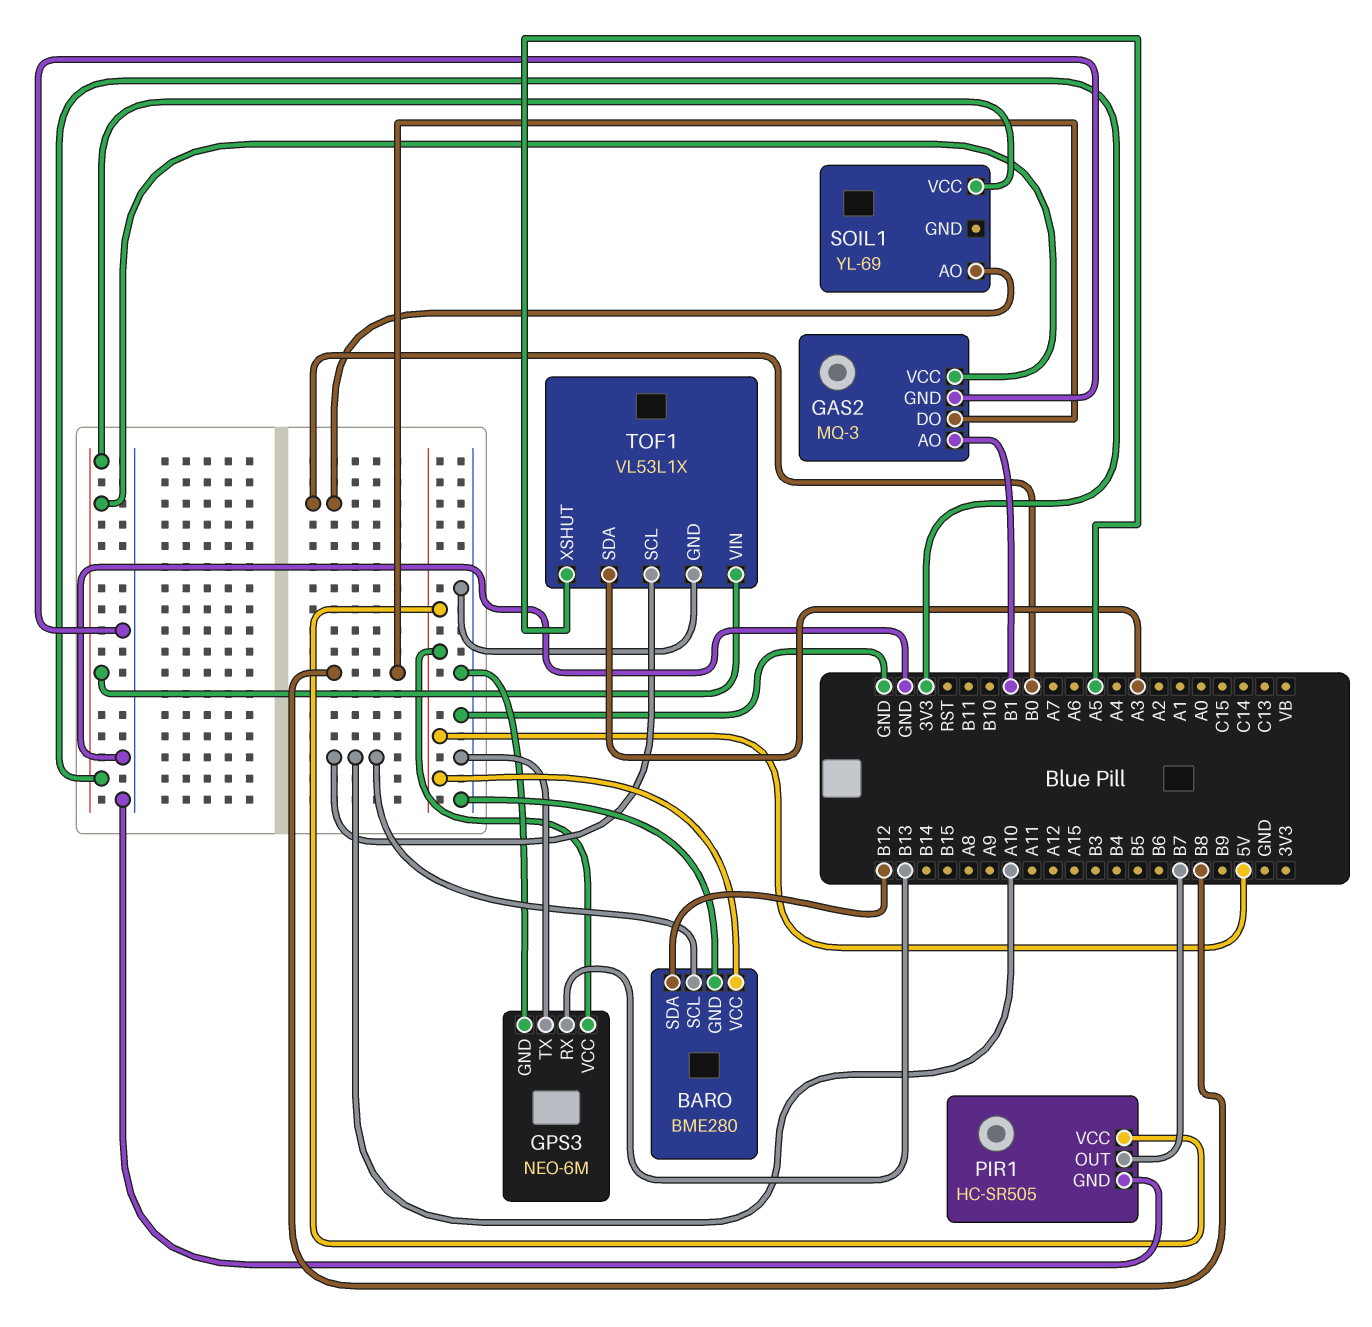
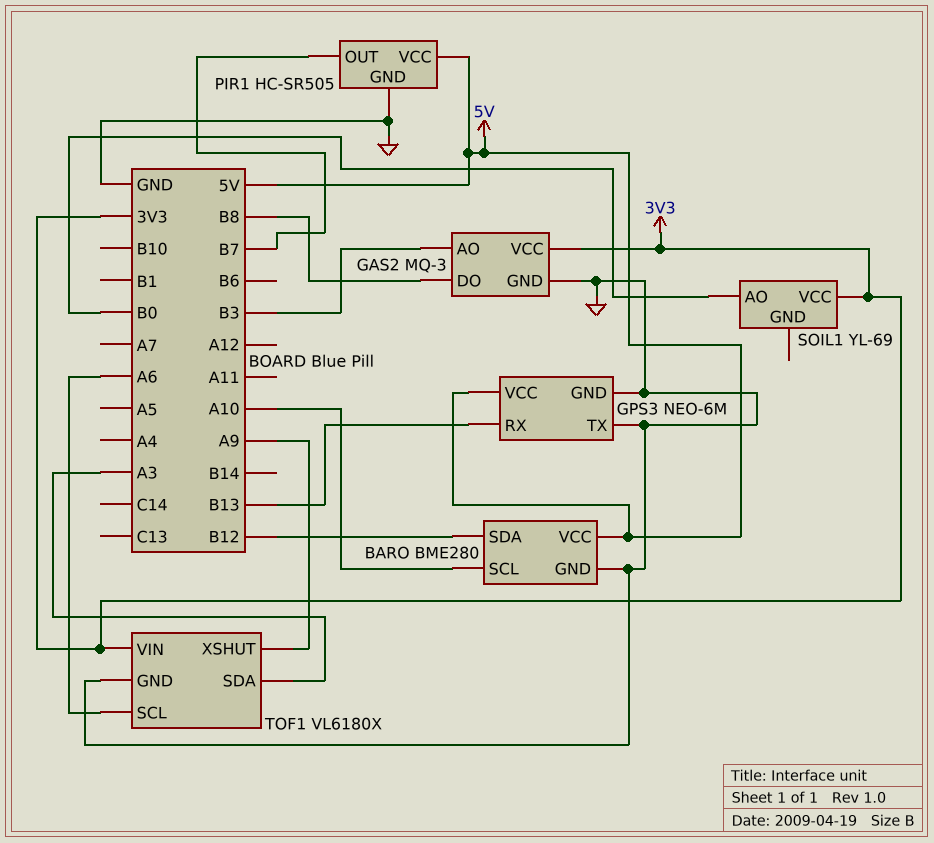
GAS2 pin AO: B1 -> B3
TOF1: VL53L1X -> VL6180X
TOF1 pin SCL: A10 -> A6
TOF1 pin XSHUT: A5 -> A9

